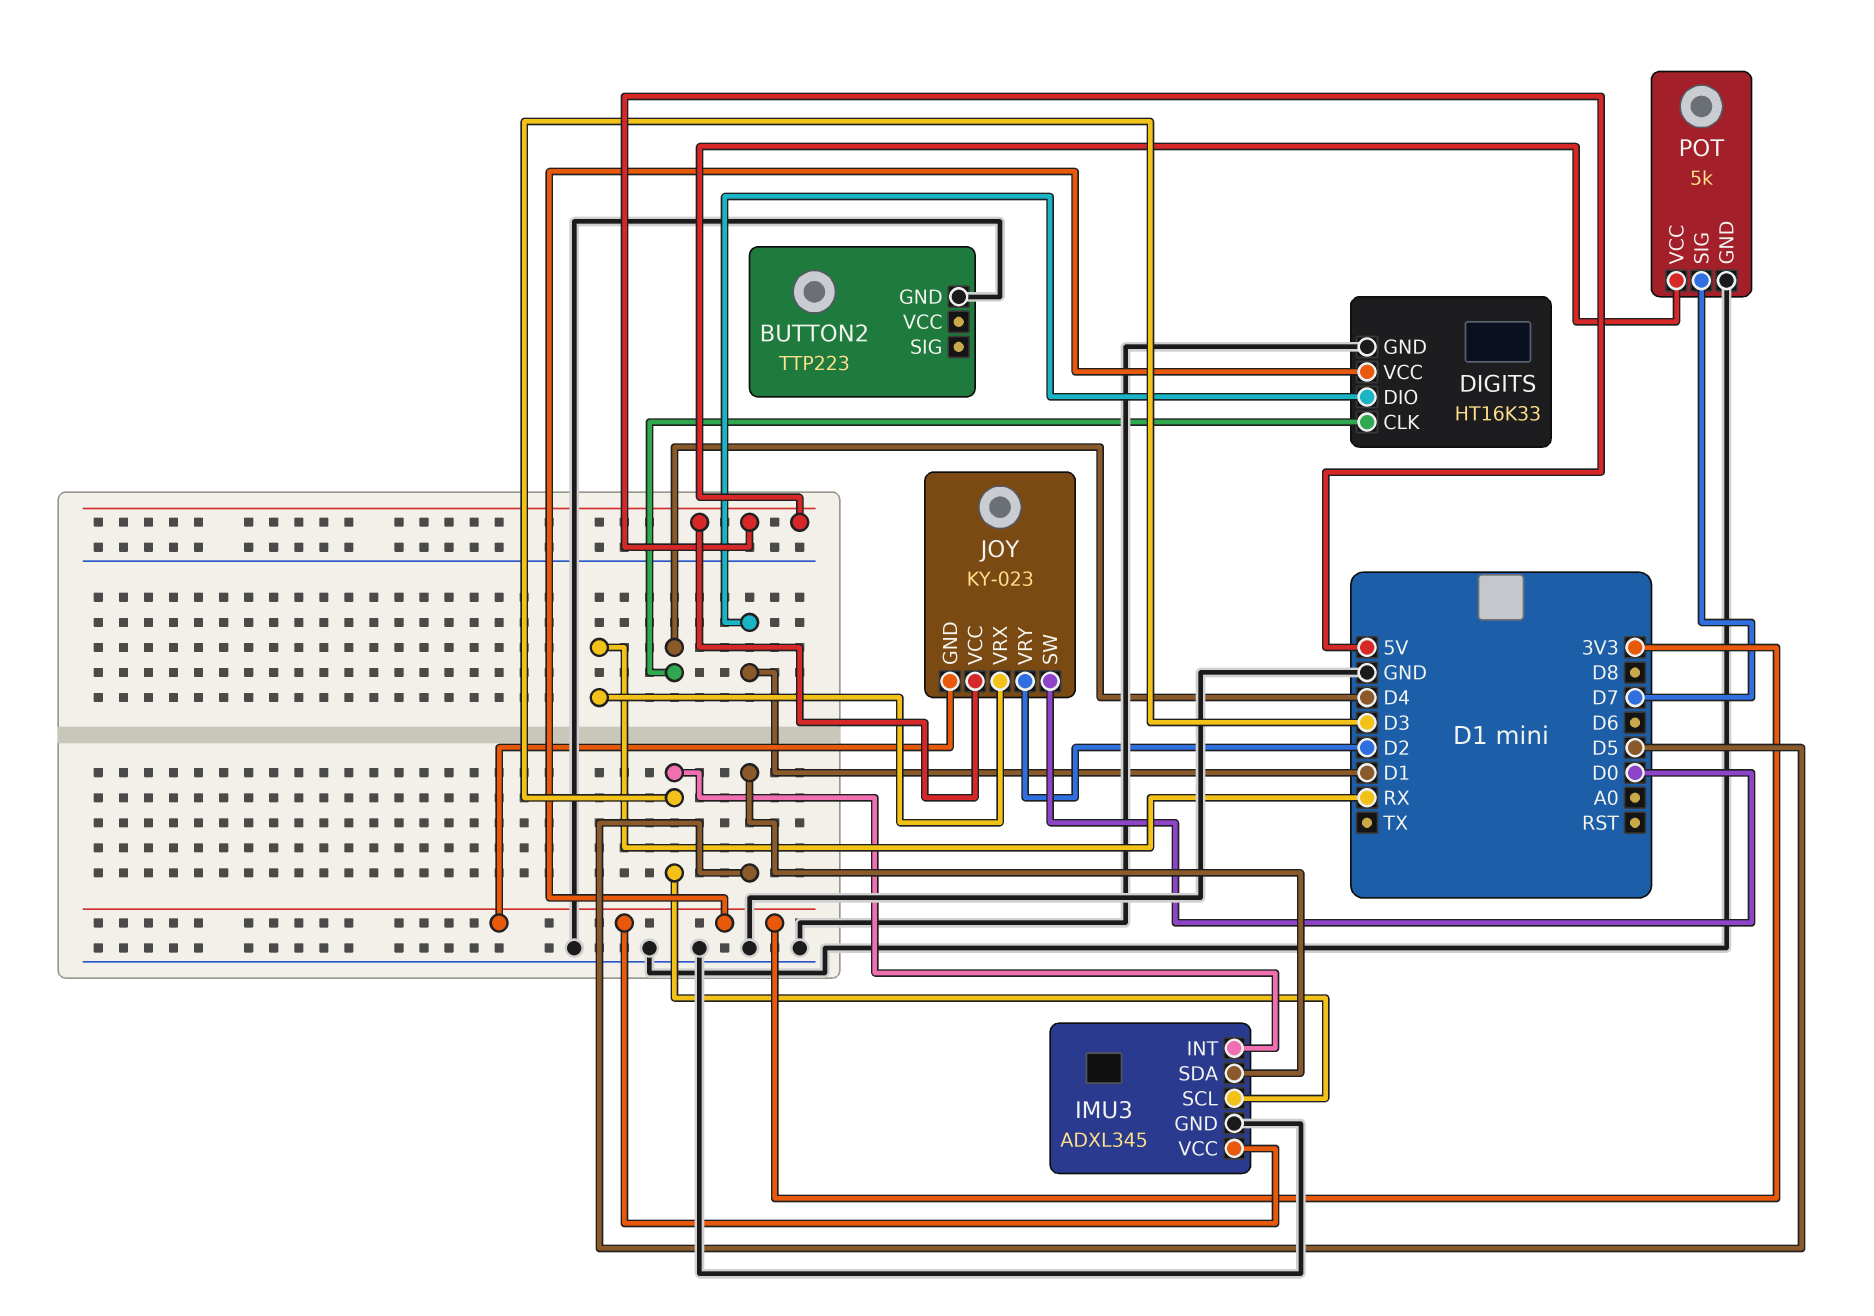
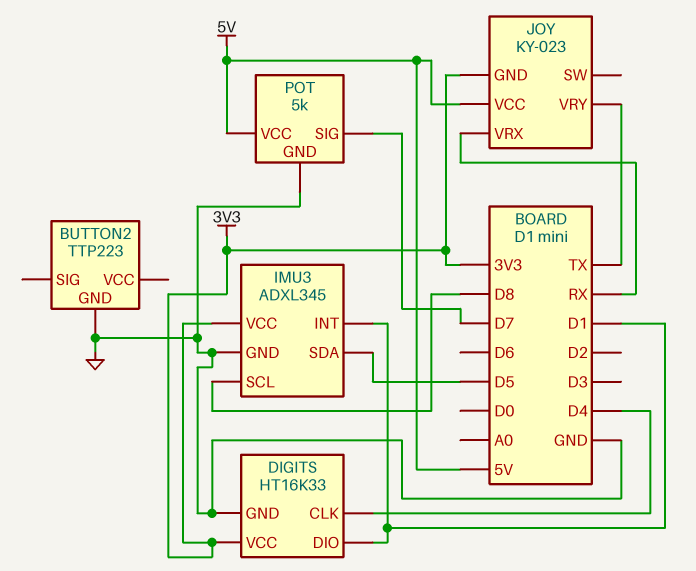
IMU3 pin INT: D3 -> D1
IMU3 pin SCL: D3 -> D8
JOY pin SW: D0 -> none
JOY pin VRY: D2 -> TX

